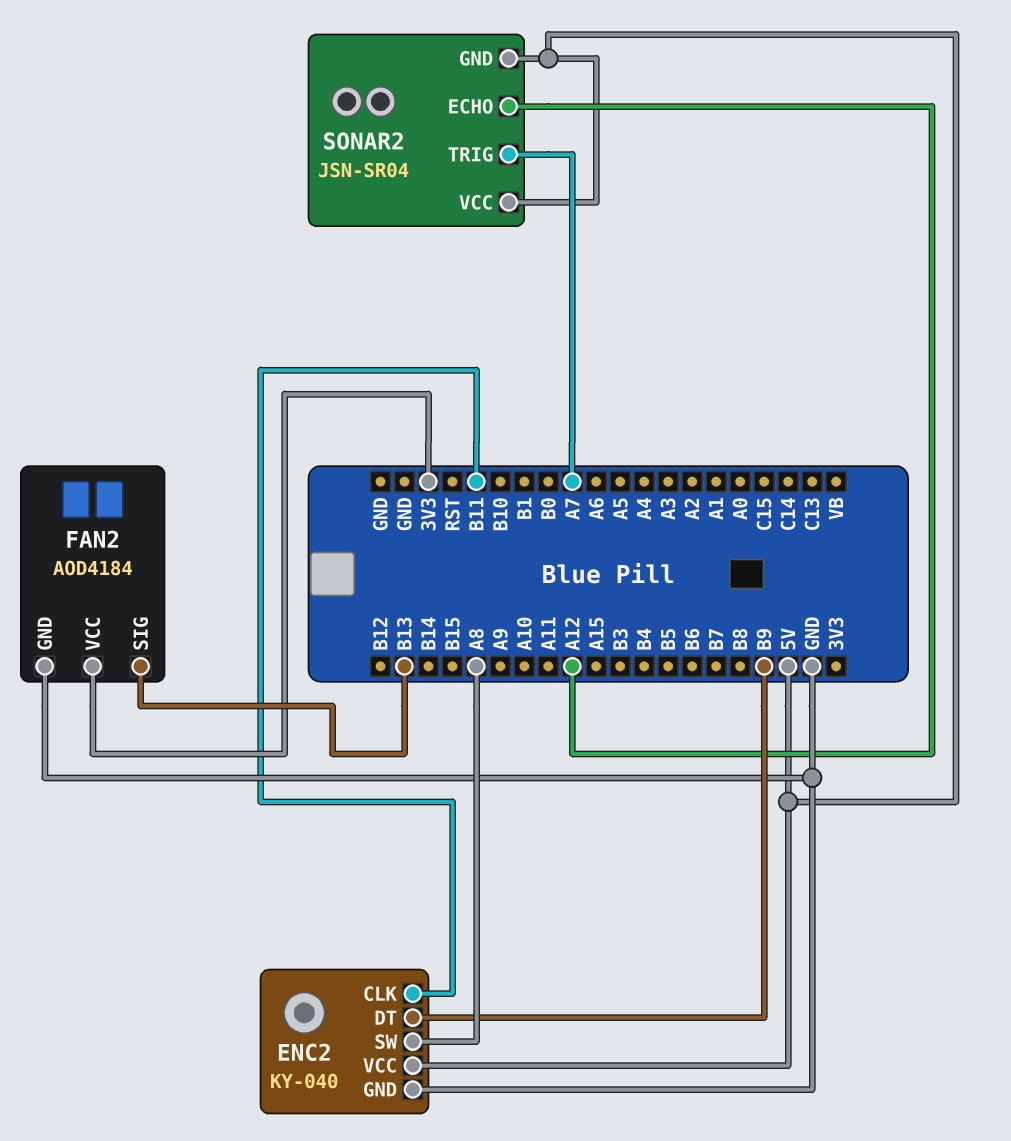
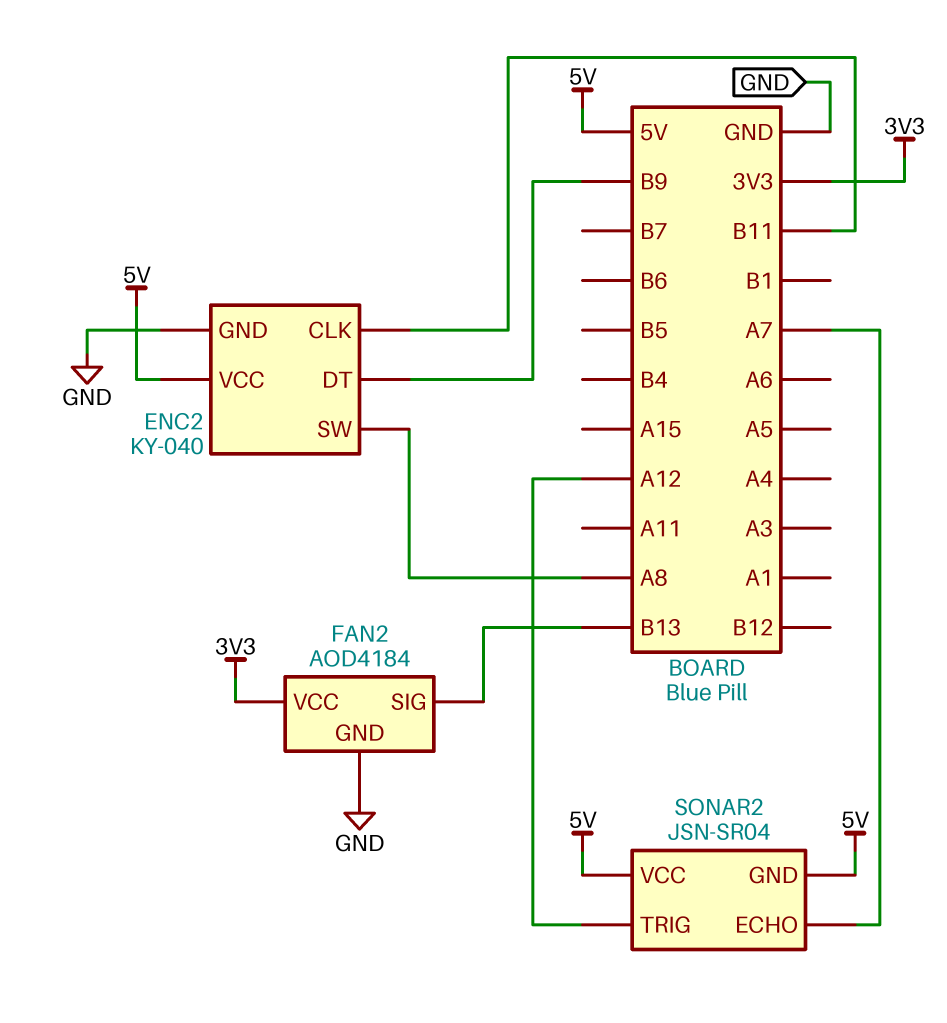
SONAR2 pin ECHO: A12 -> A7
SONAR2 pin TRIG: A7 -> A12

